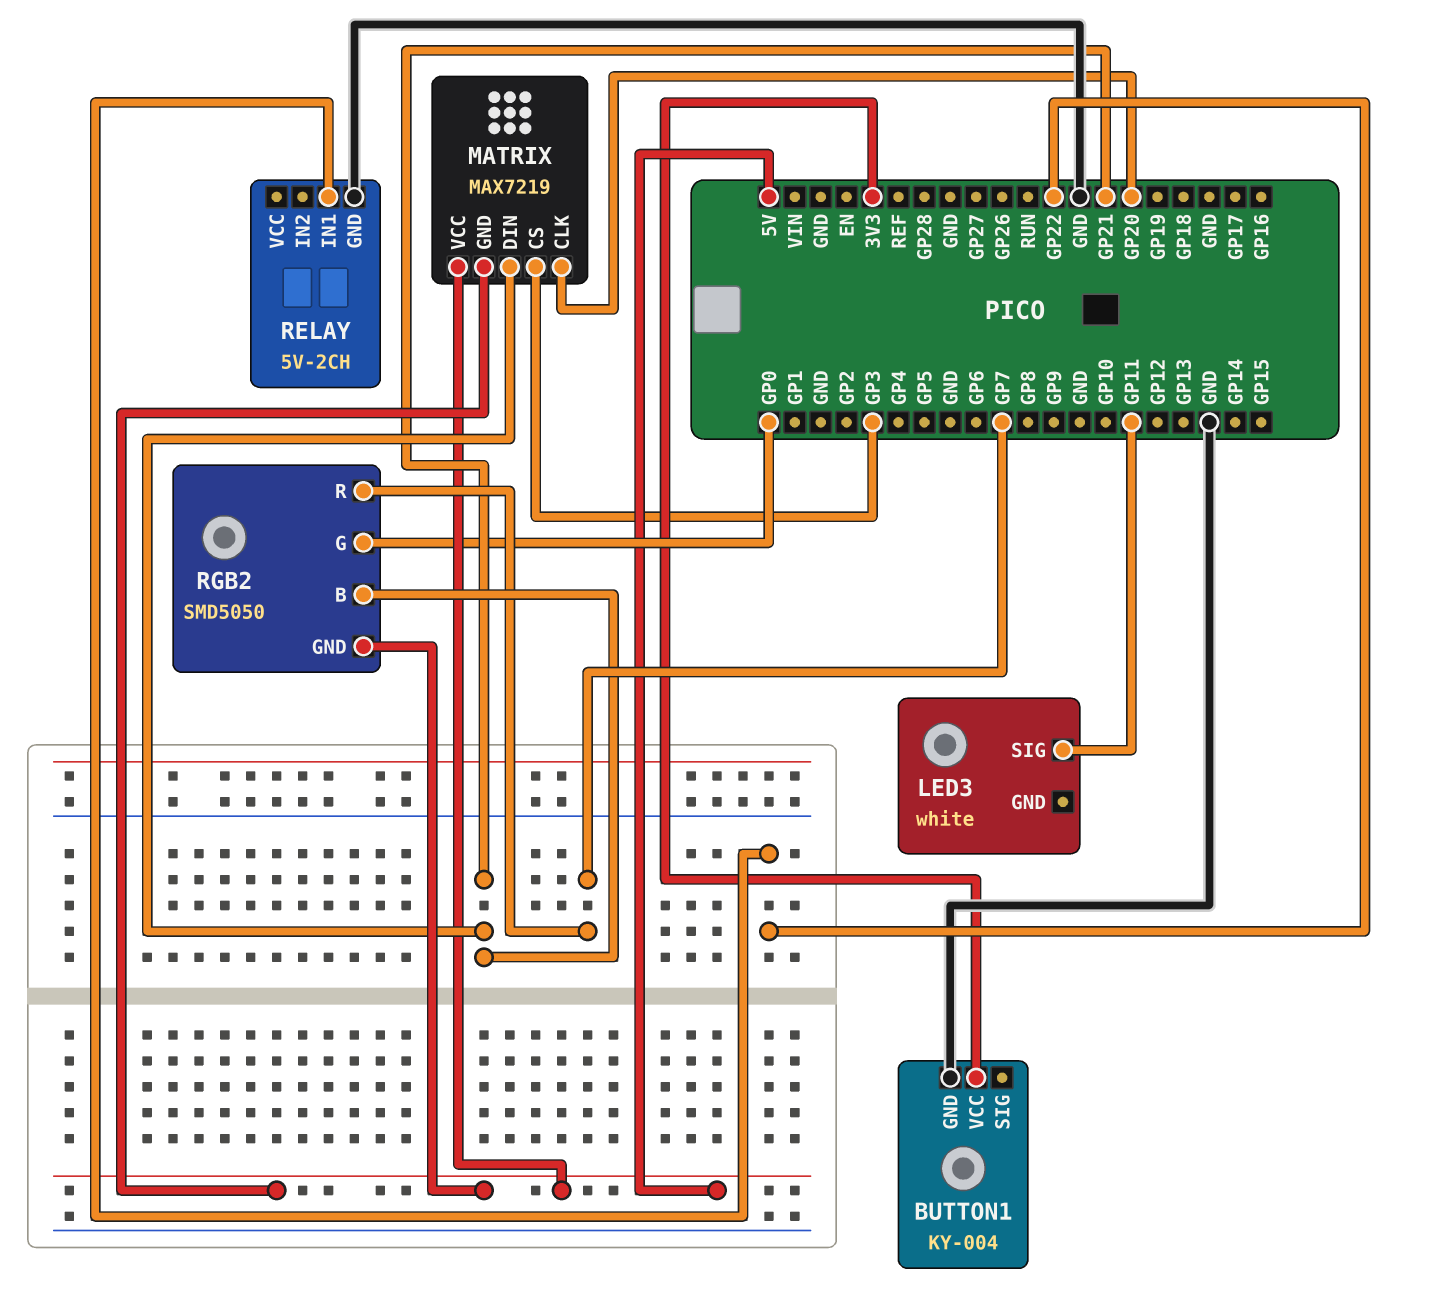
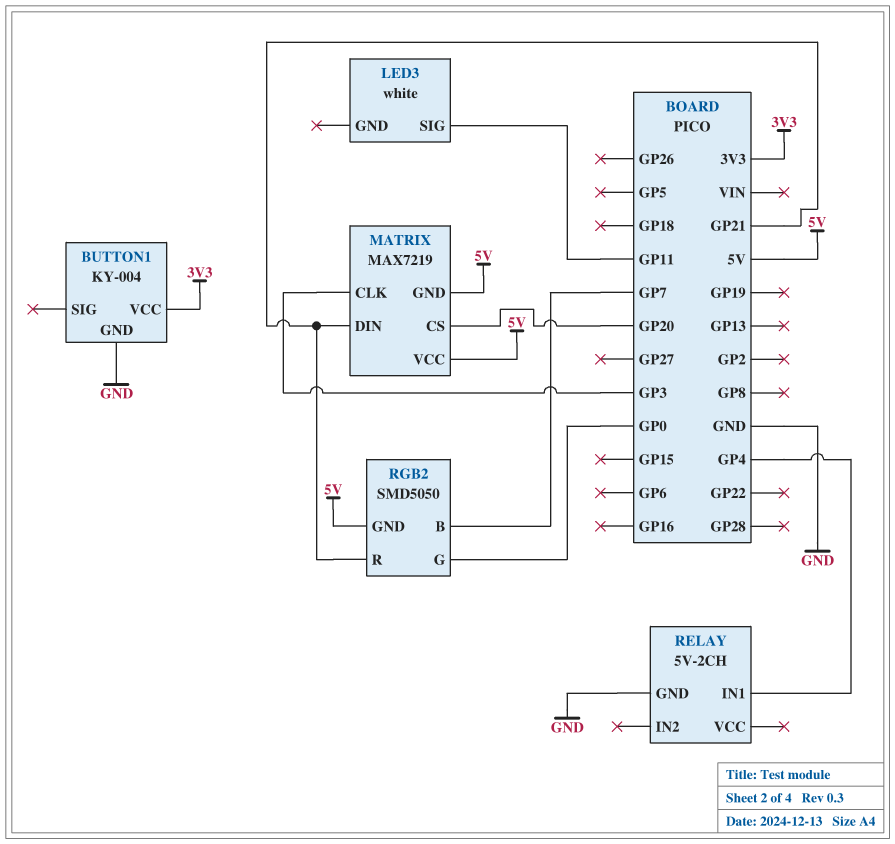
MATRIX pin CLK: GP20 -> GP3
MATRIX pin CS: GP3 -> GP20
RELAY pin IN1: GP22 -> GP4
RGB2 pin B: GP21 -> GP7
RGB2 pin R: GP7 -> GP21

